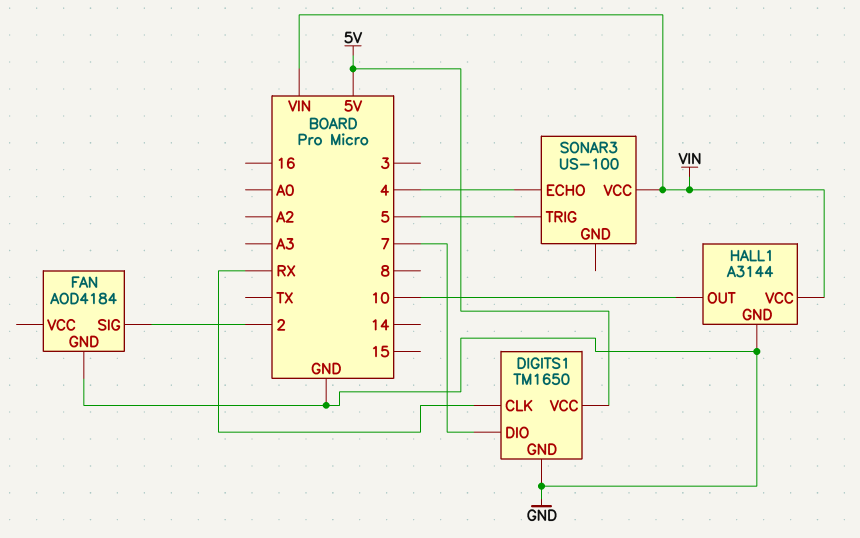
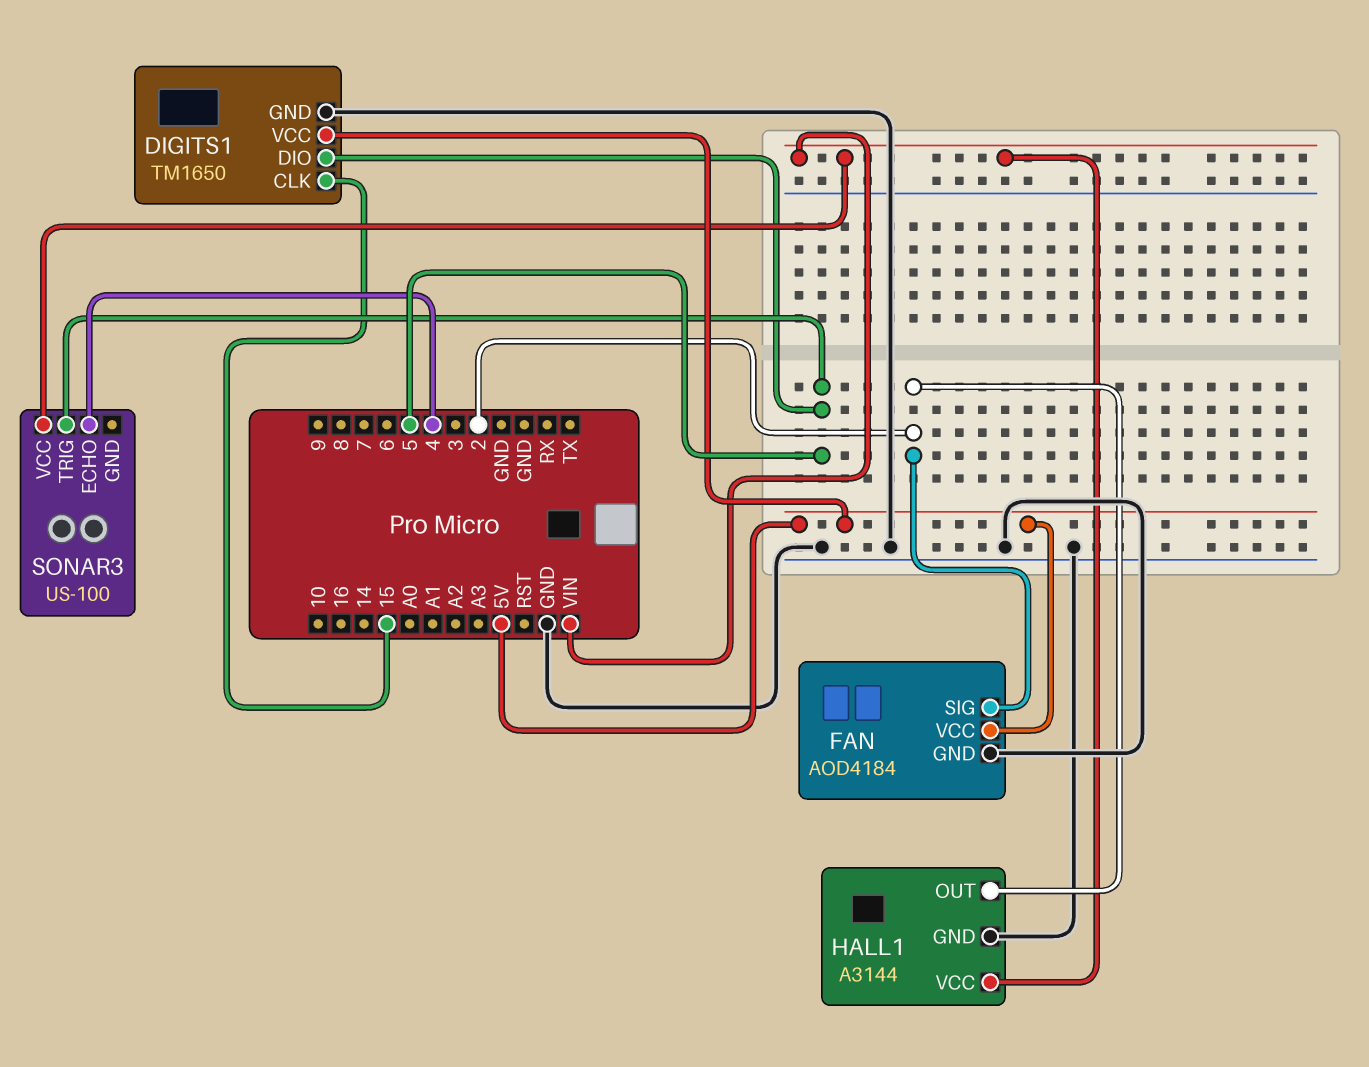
DIGITS1 pin CLK: RX -> 15
DIGITS1 pin DIO: 7 -> 5
FAN pin VCC: none -> 5V
HALL1 pin OUT: 10 -> 2

